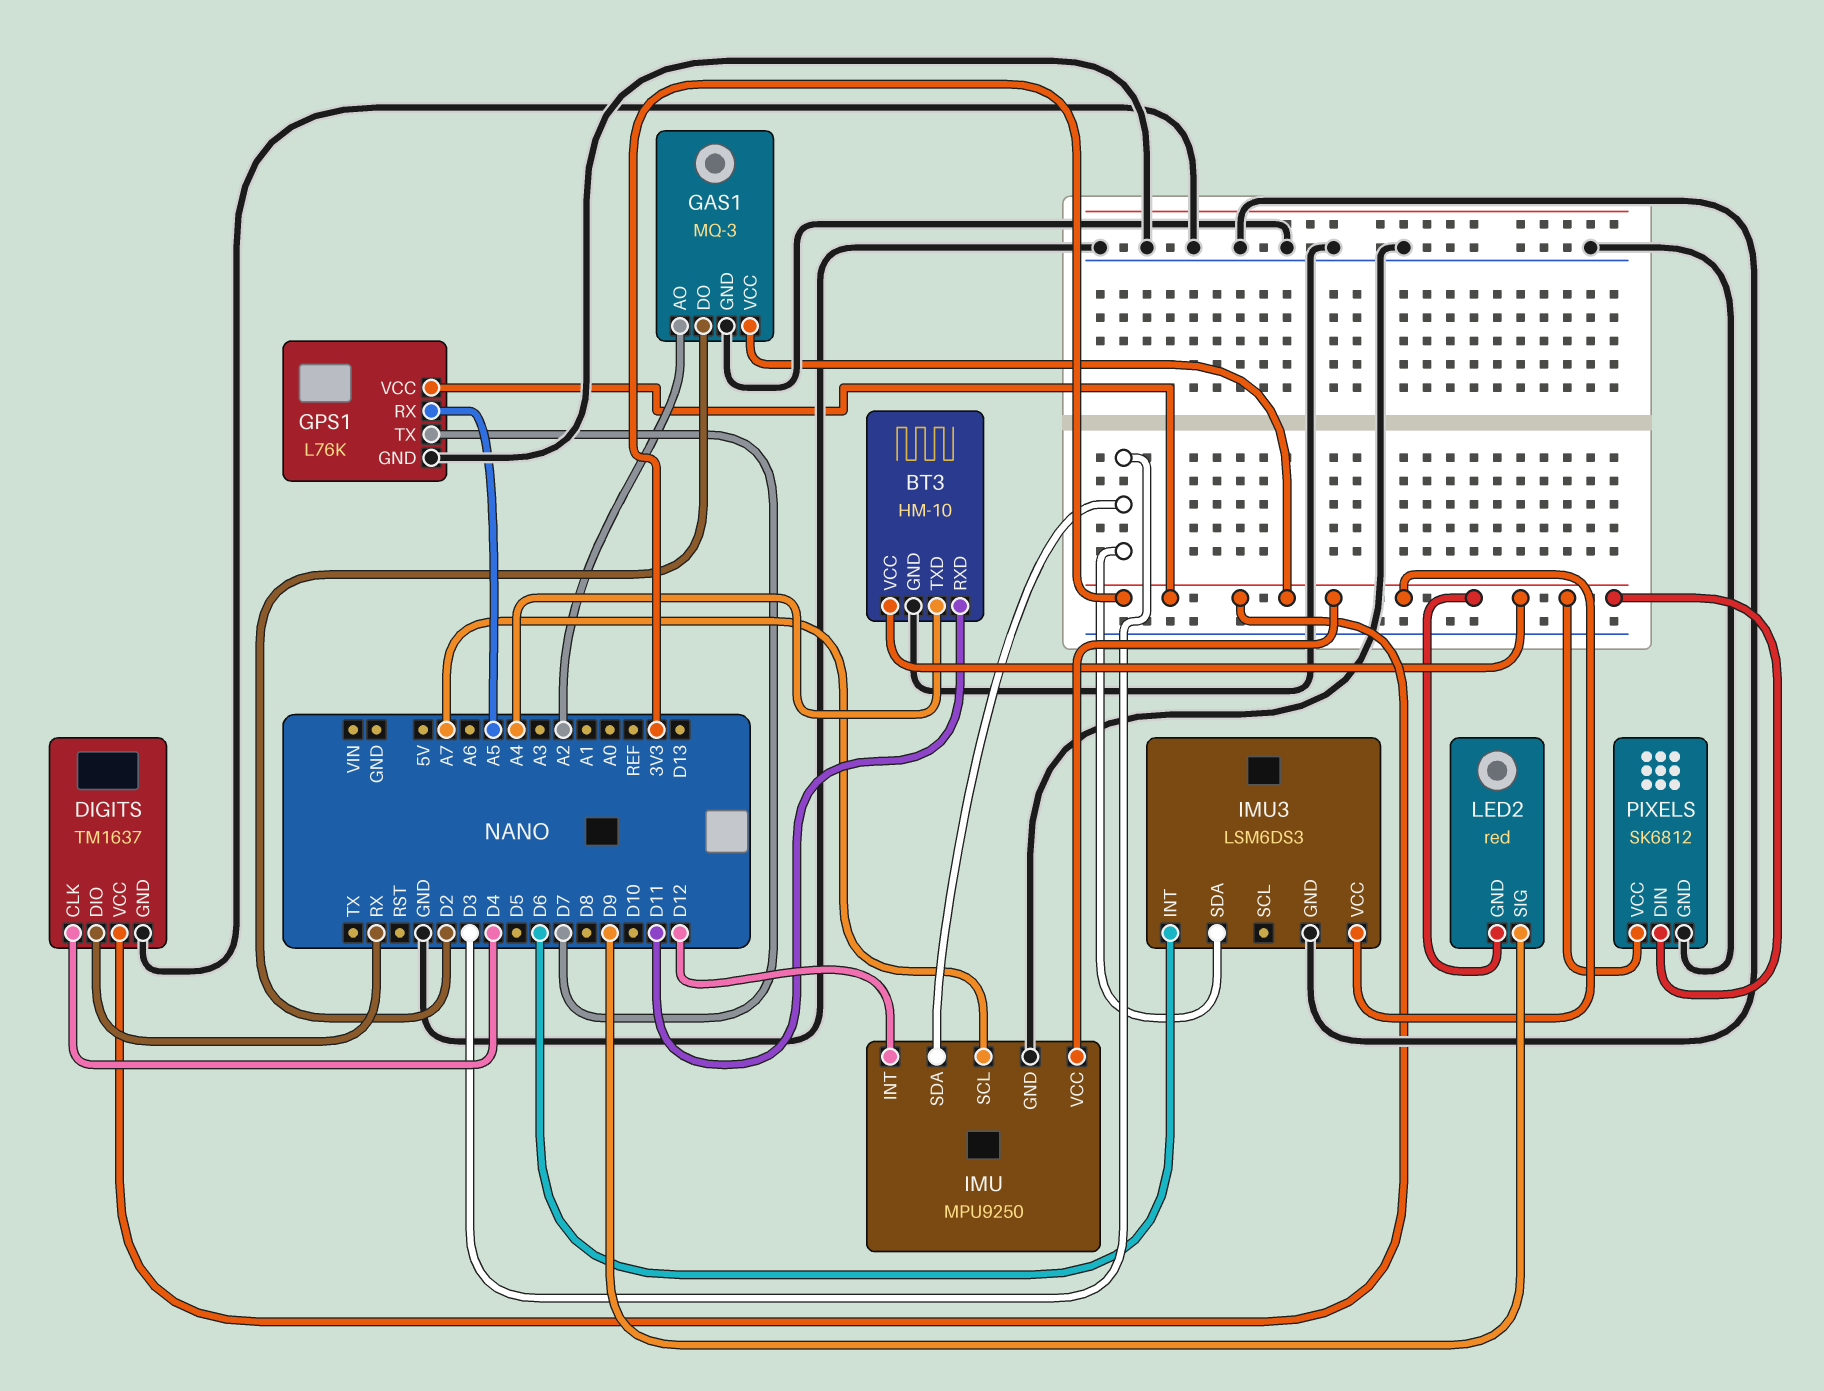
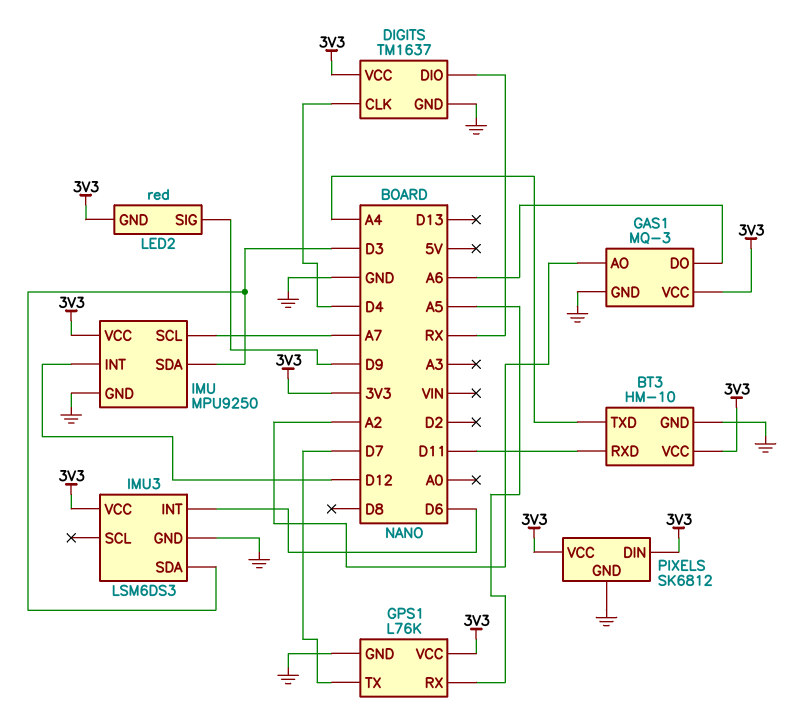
GAS1 pin DO: D2 -> A6

